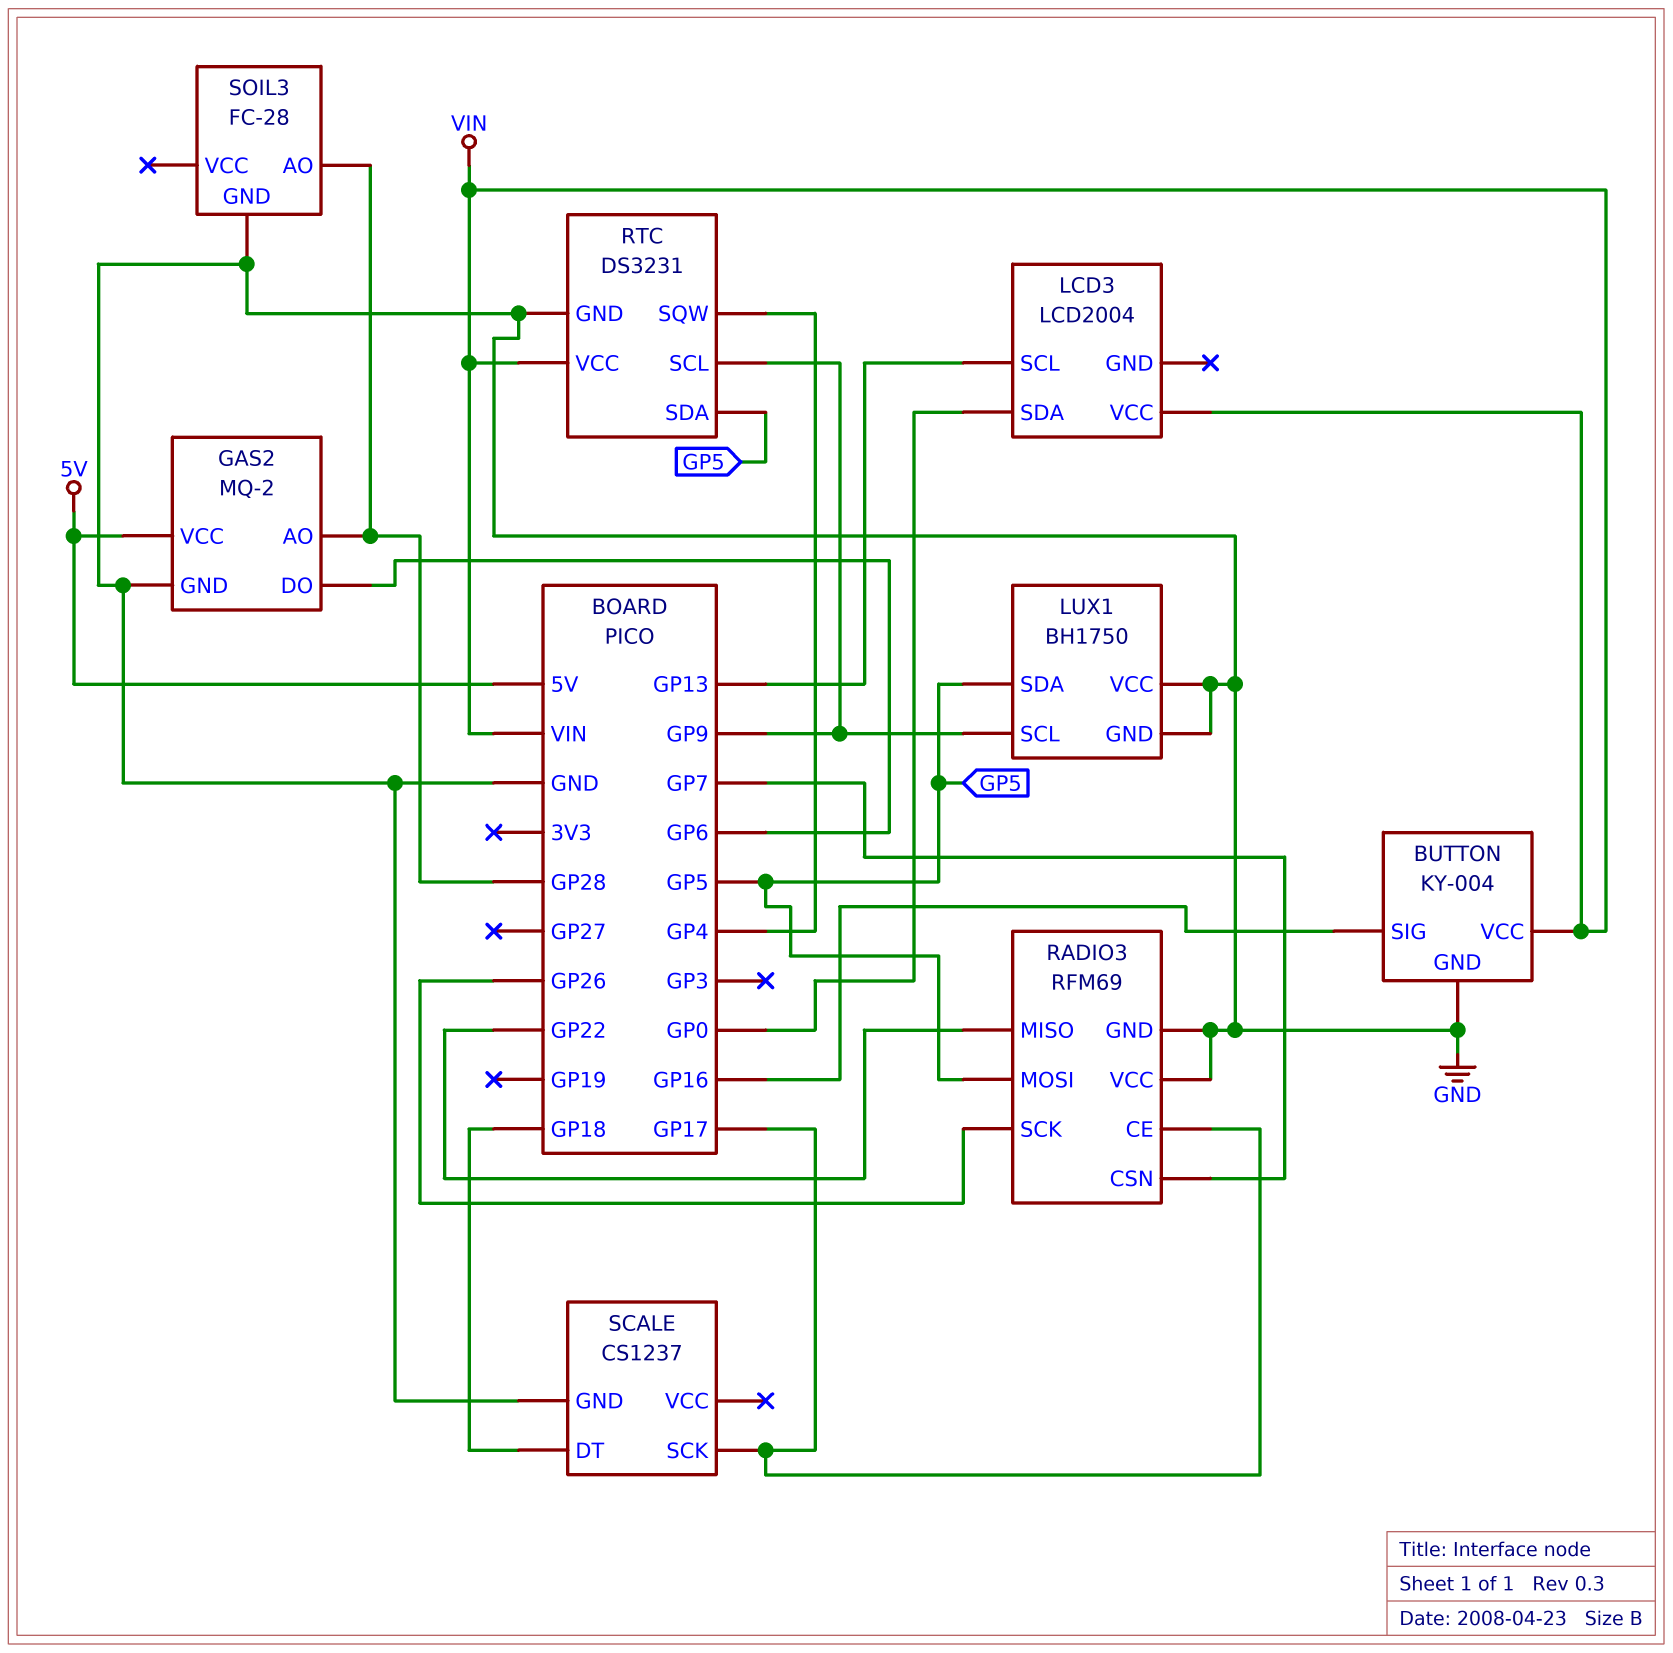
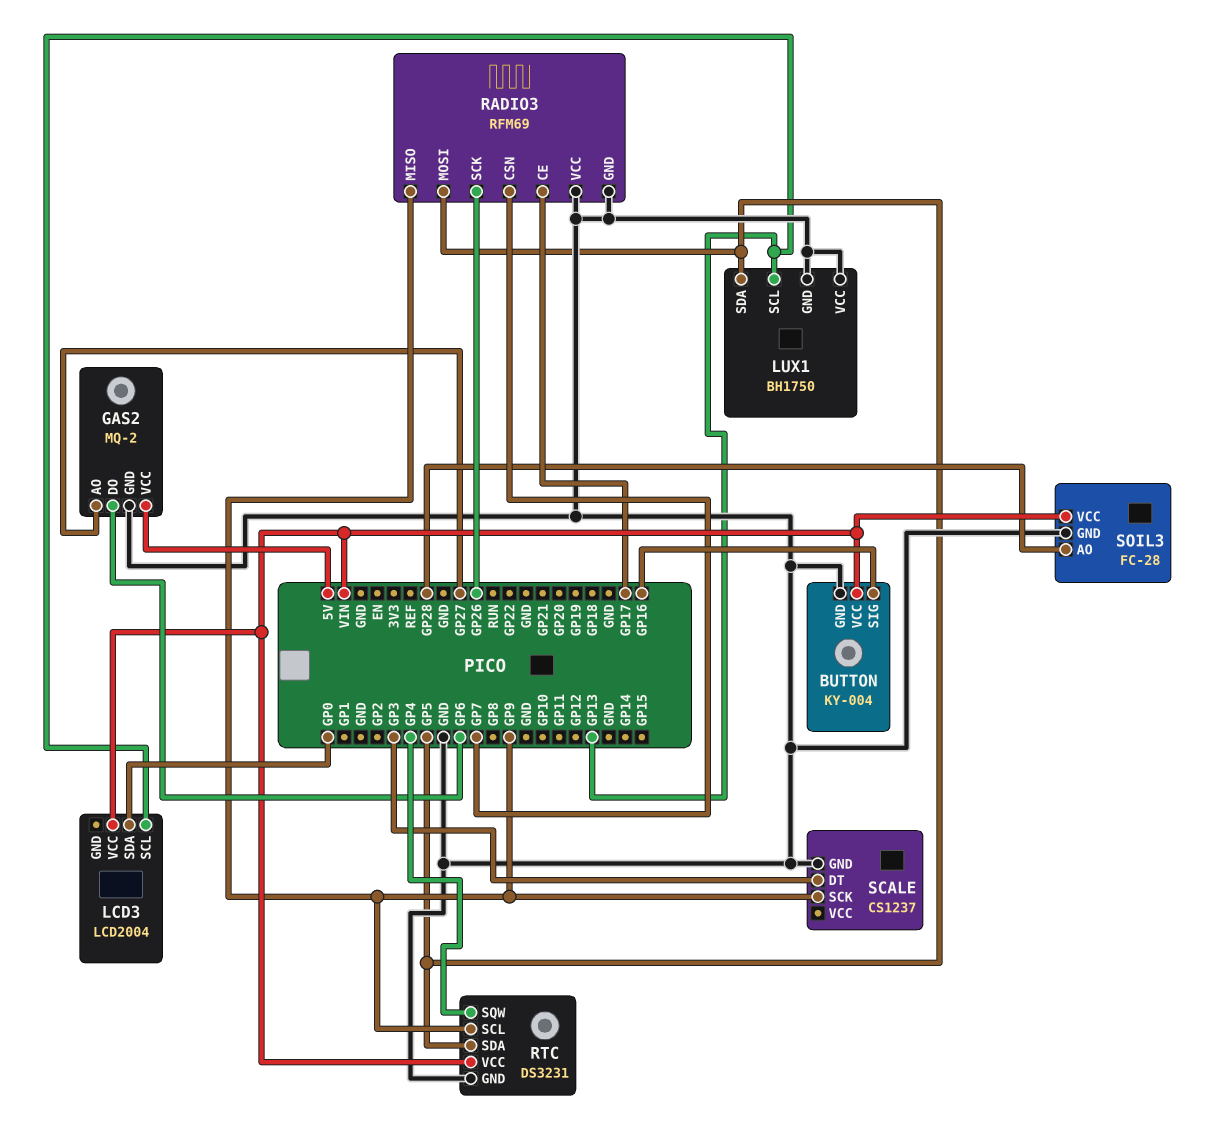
GAS2 pin AO: GP28 -> GP27
LUX1 pin SCL: GP9 -> GP13
RADIO3 pin MISO: GP22 -> GP9
SCALE pin DT: GP18 -> GP3
SCALE pin SCK: GP17 -> GP9
SOIL3 pin VCC: none -> VIN

